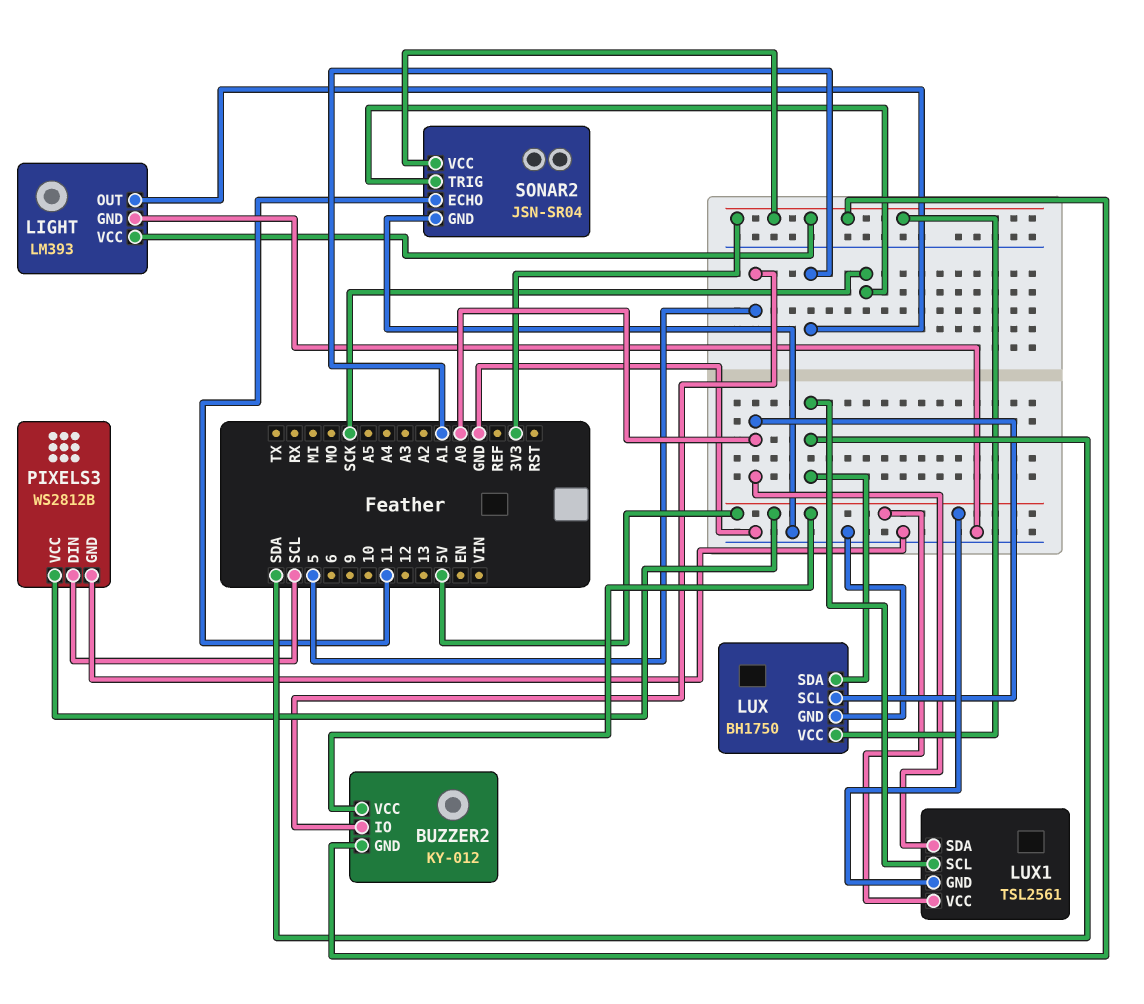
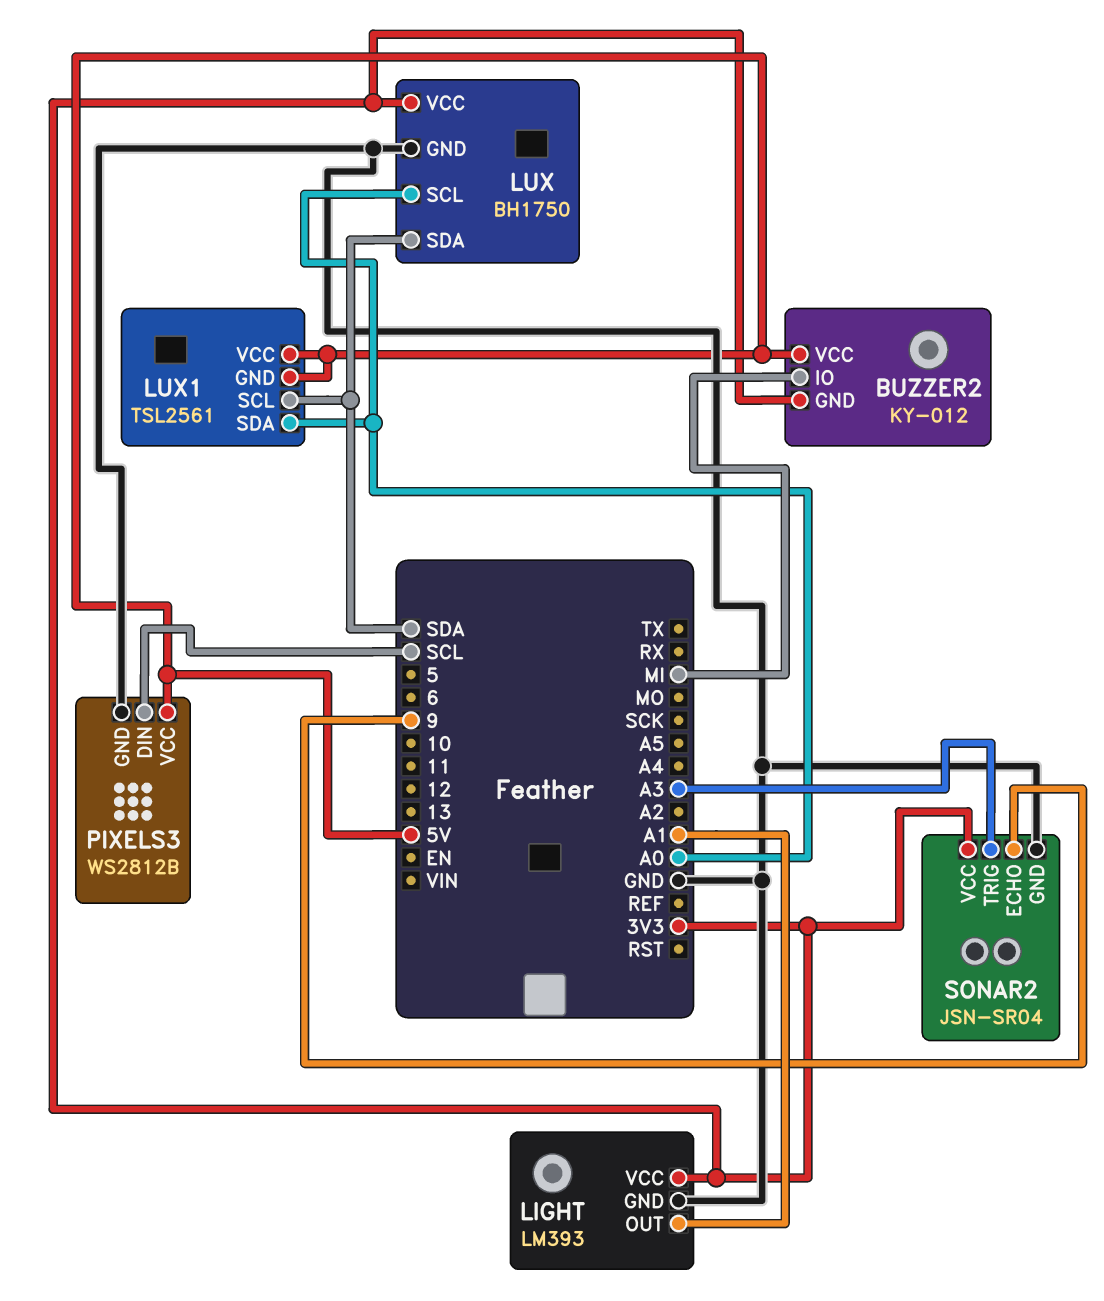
BUZZER2 pin IO: 5 -> MI
SONAR2 pin ECHO: 11 -> 9
SONAR2 pin TRIG: SCK -> A3

